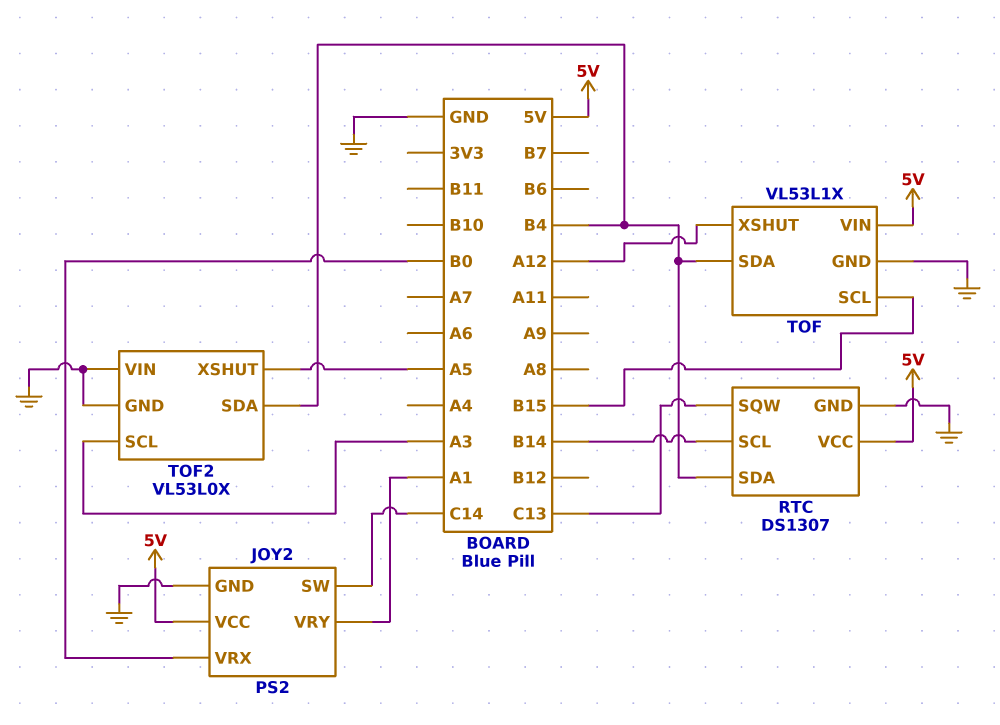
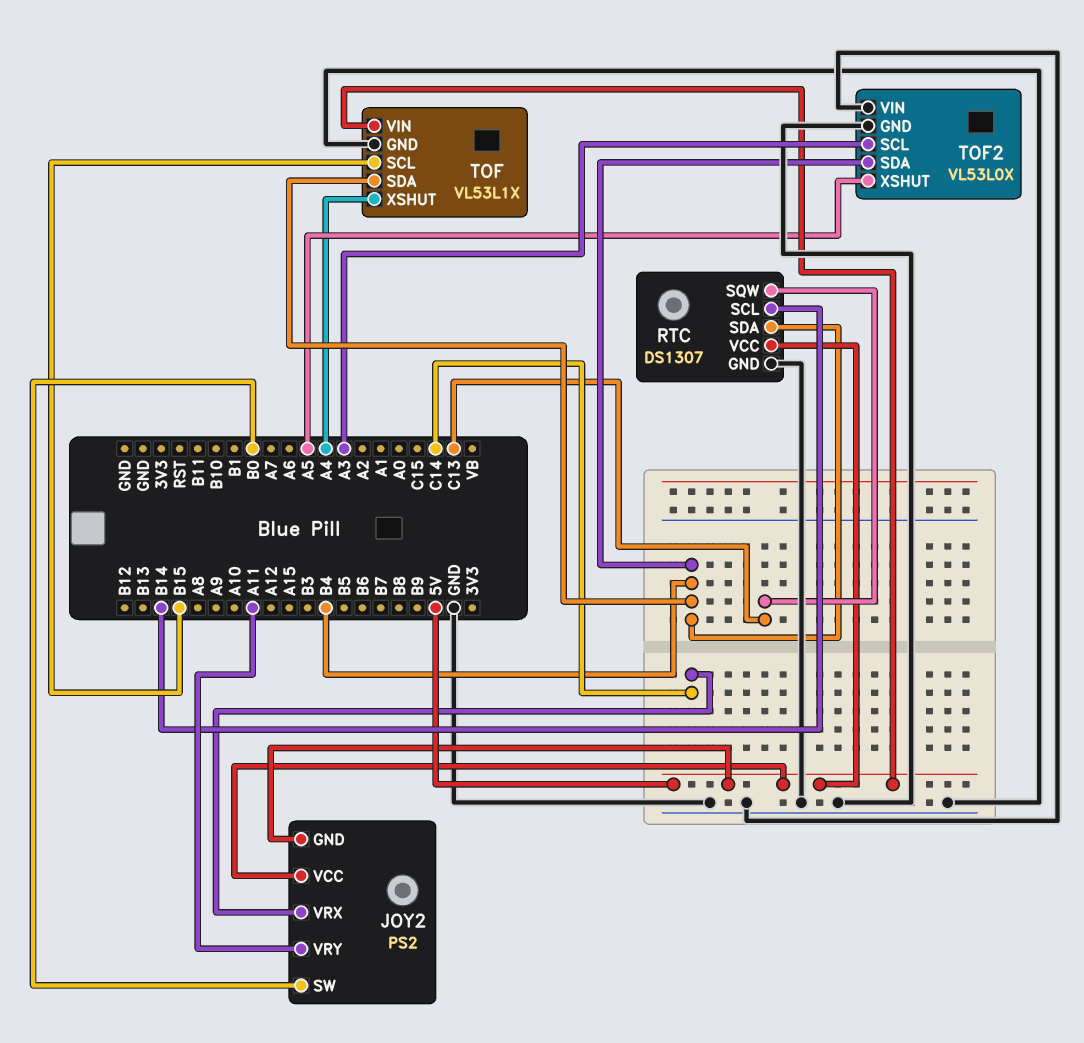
JOY2 pin GND: GND -> 5V
JOY2 pin SW: C14 -> B0
JOY2 pin VRX: B0 -> C14
JOY2 pin VRY: A1 -> A11
TOF pin XSHUT: A12 -> A4

